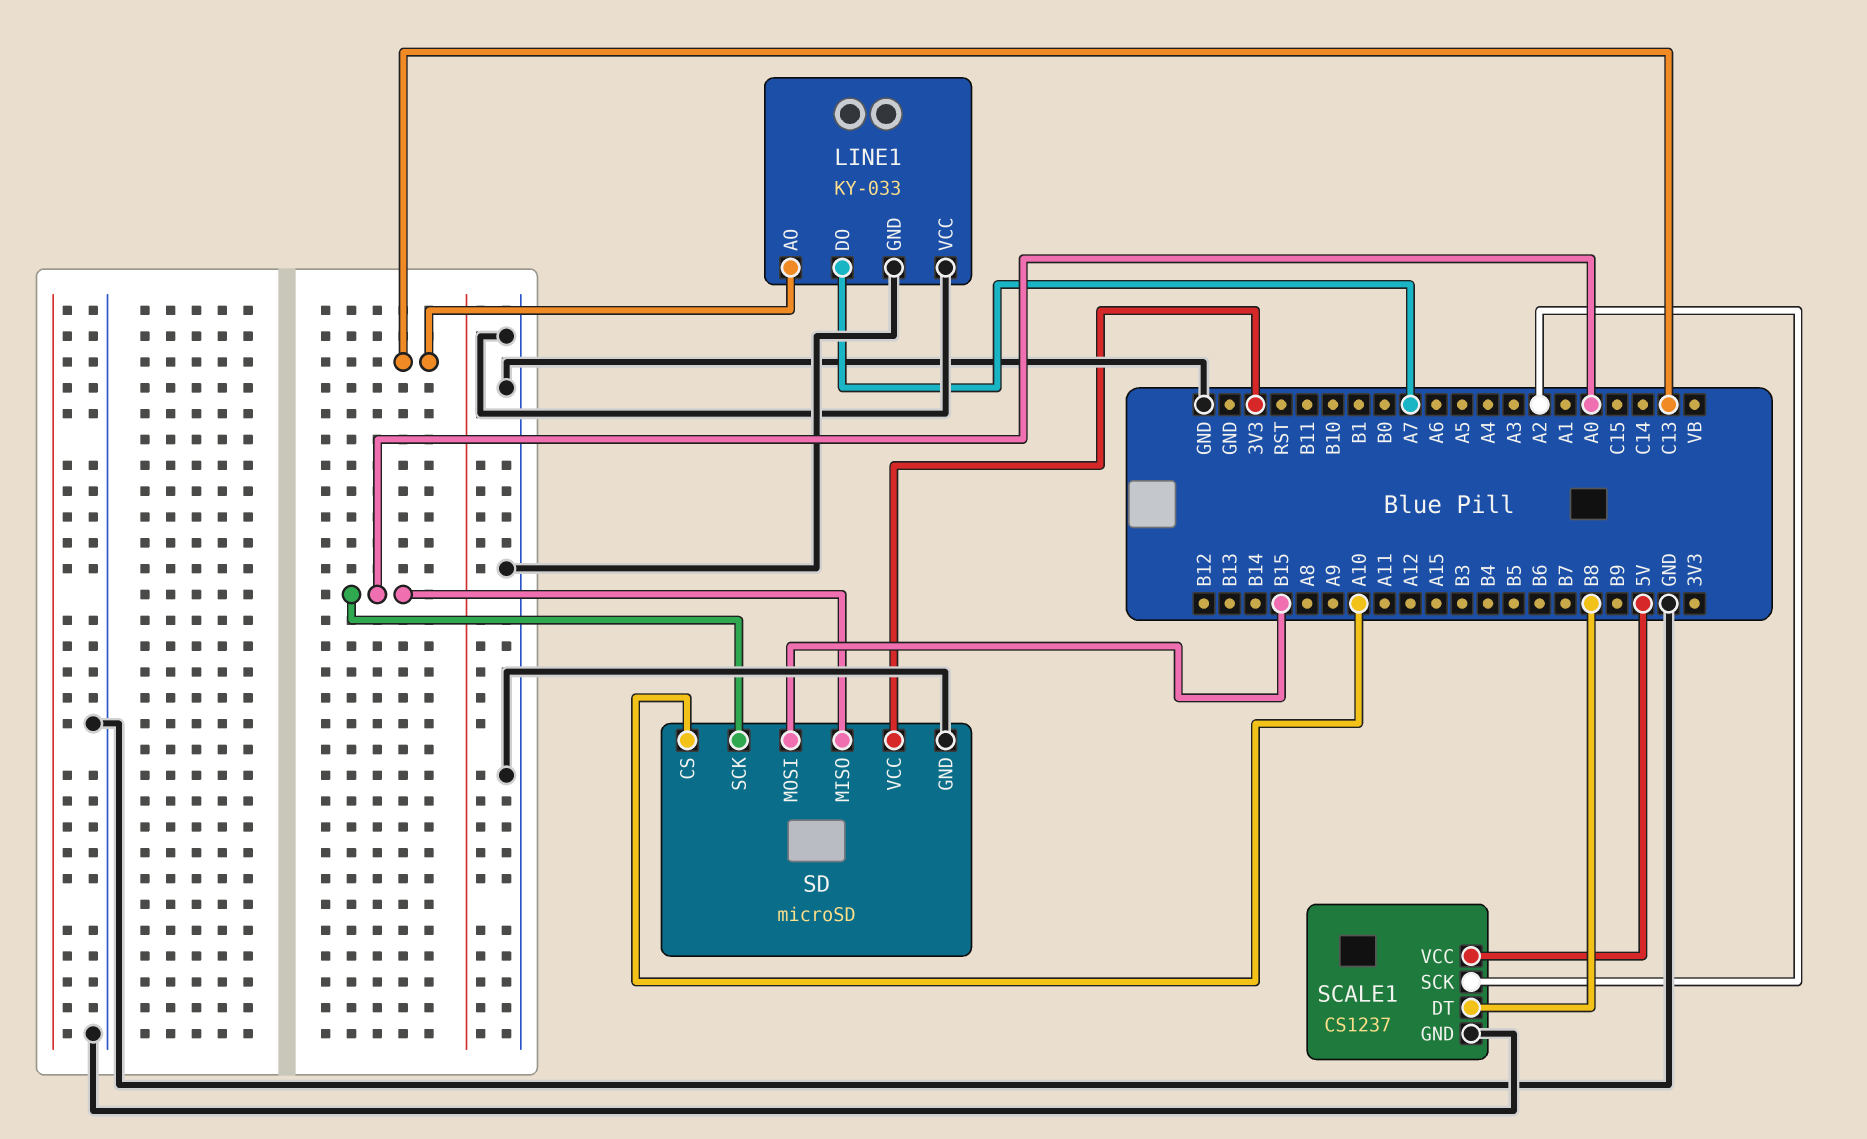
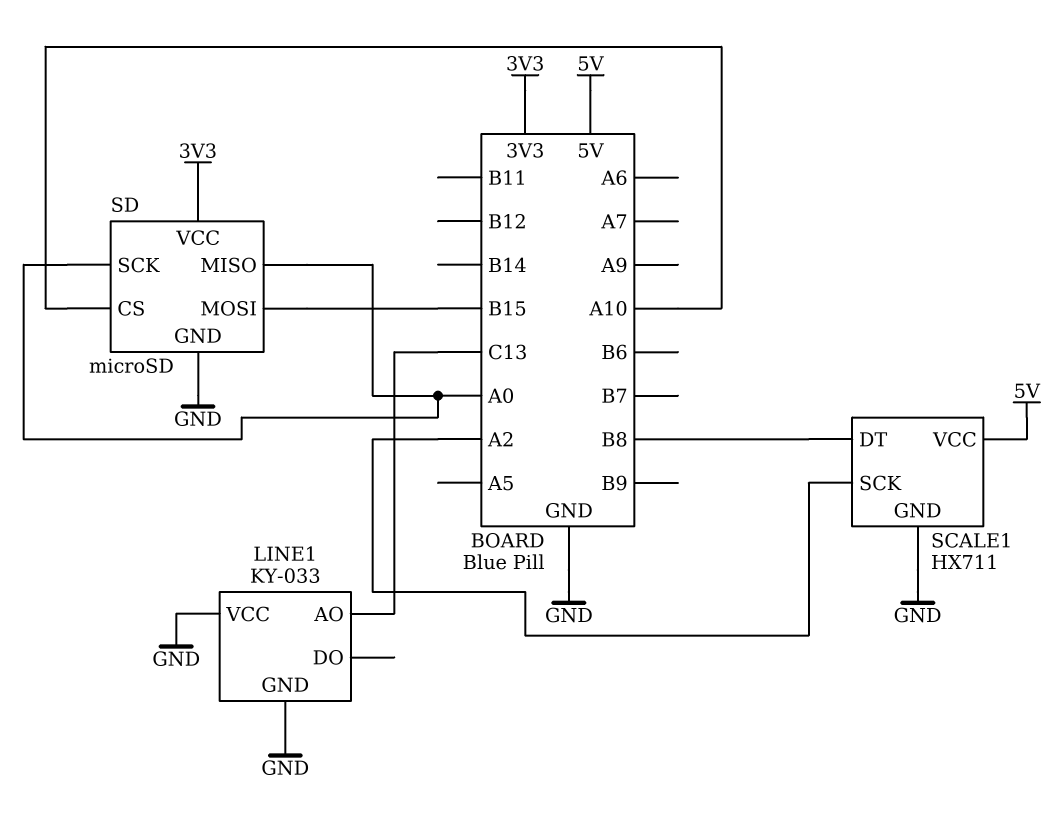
LINE1 pin DO: A7 -> none
SCALE1: CS1237 -> HX711

